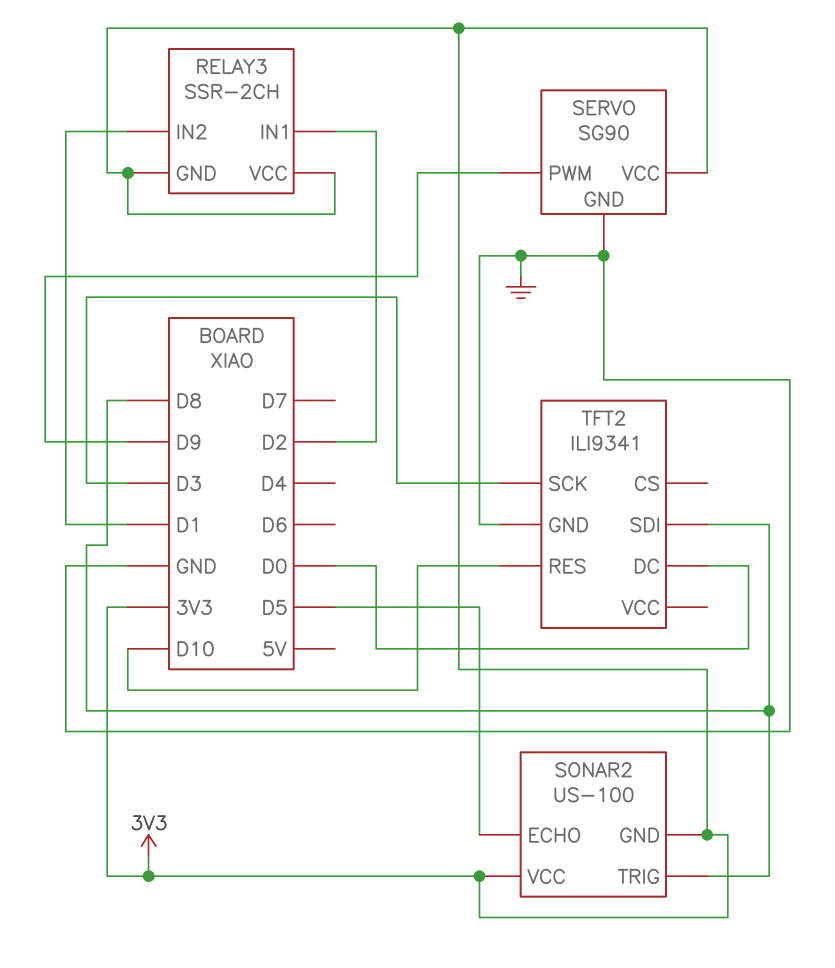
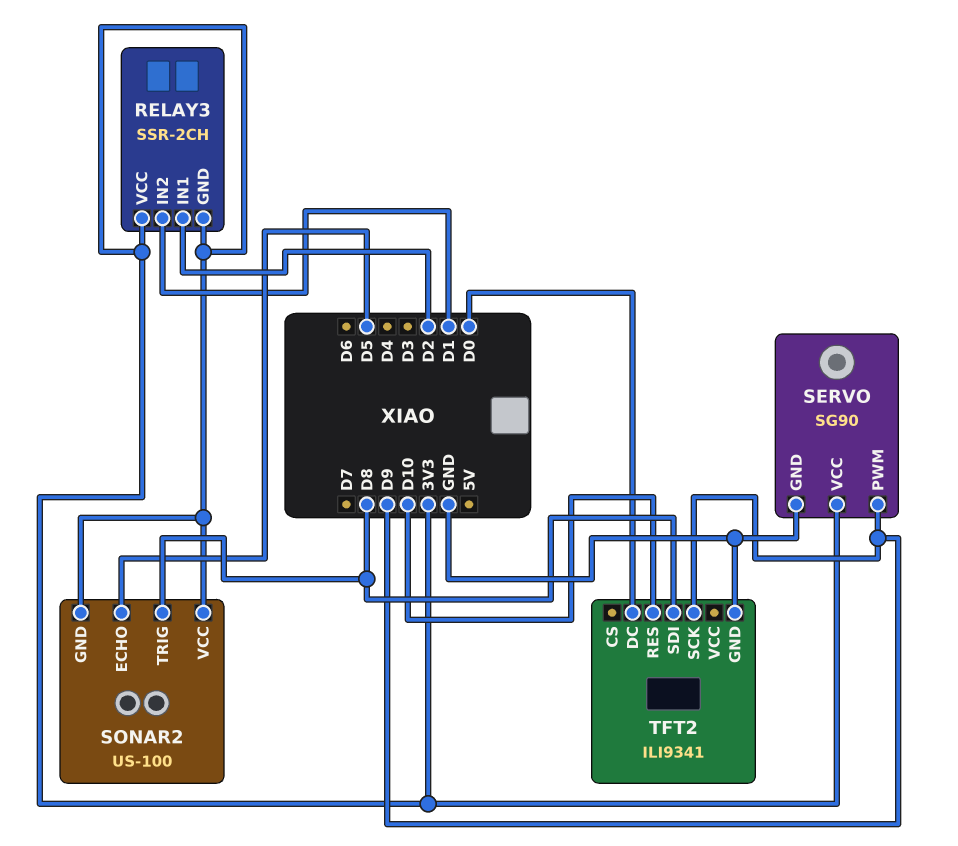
TFT2 pin SCK: D3 -> D9

